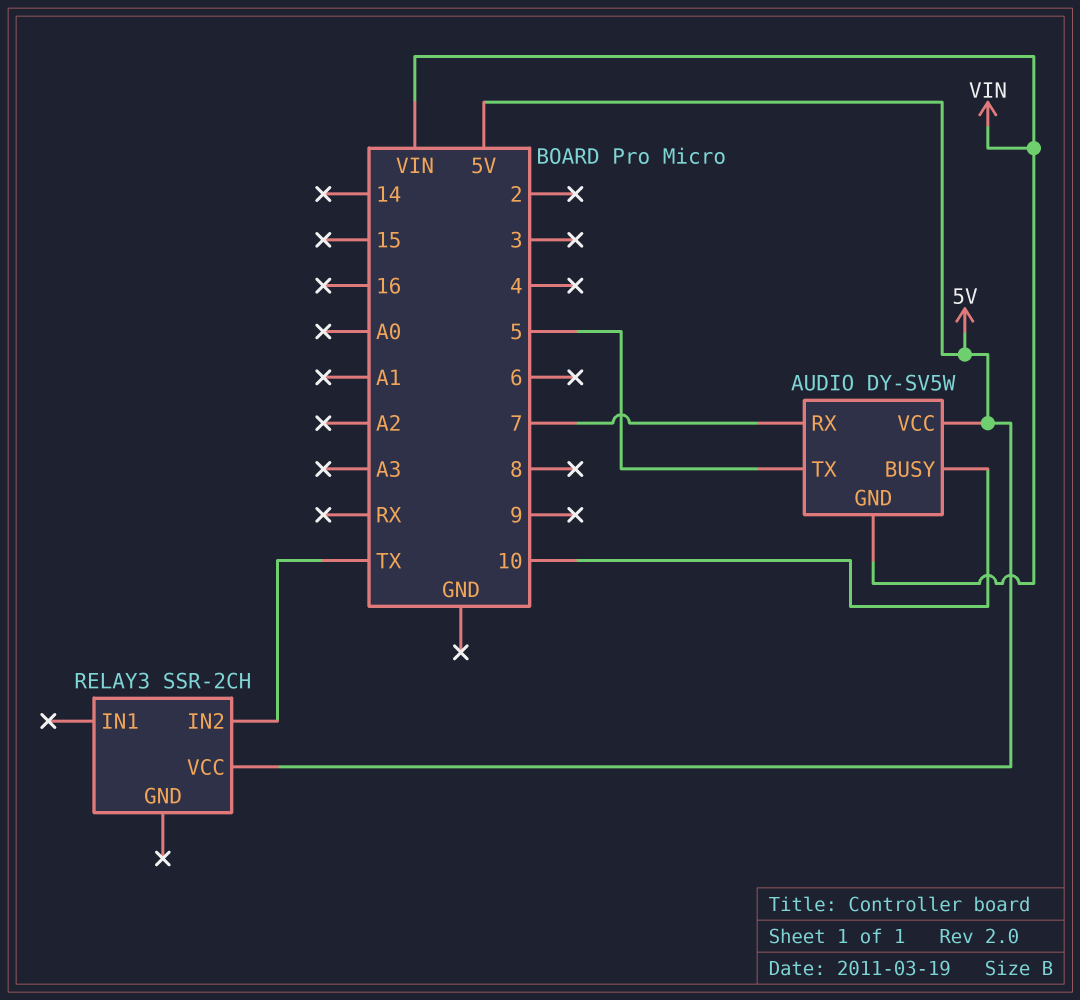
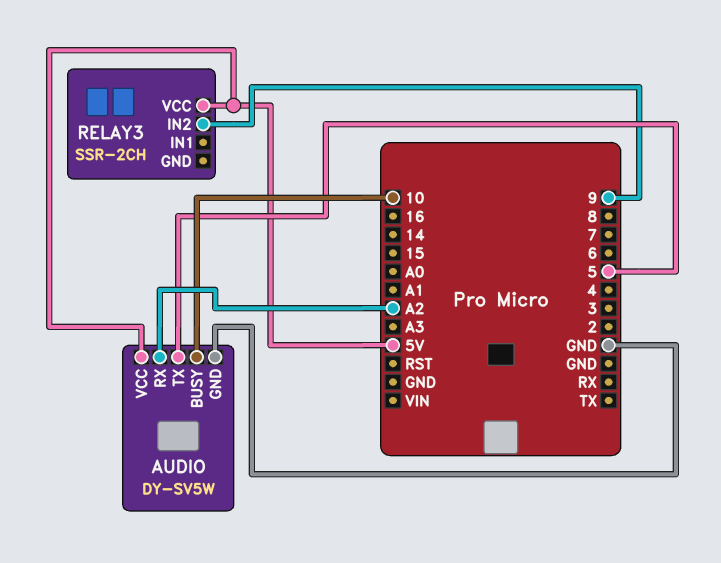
AUDIO pin GND: VIN -> GND
AUDIO pin RX: 7 -> A2
RELAY3 pin IN2: TX -> 9

